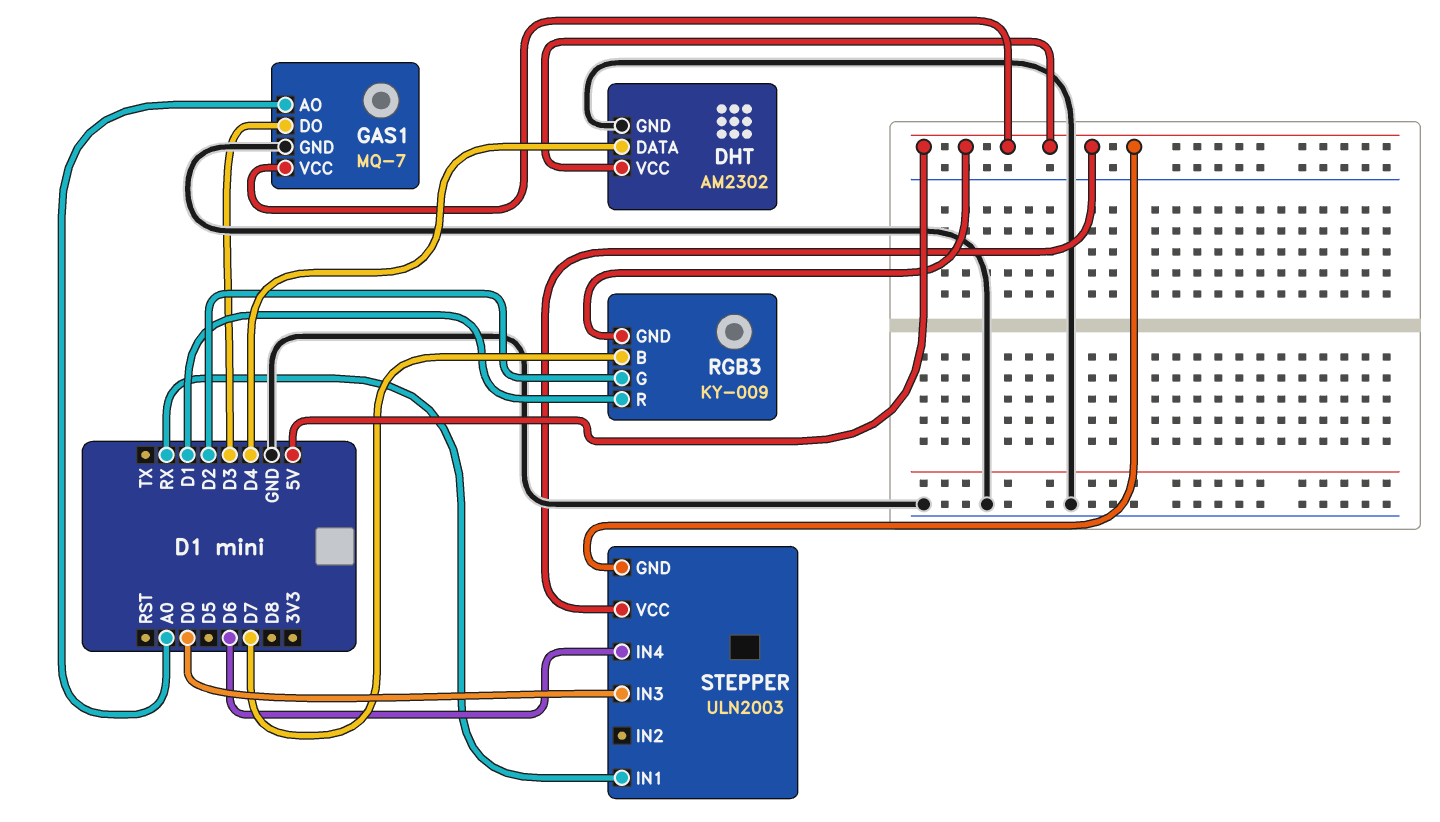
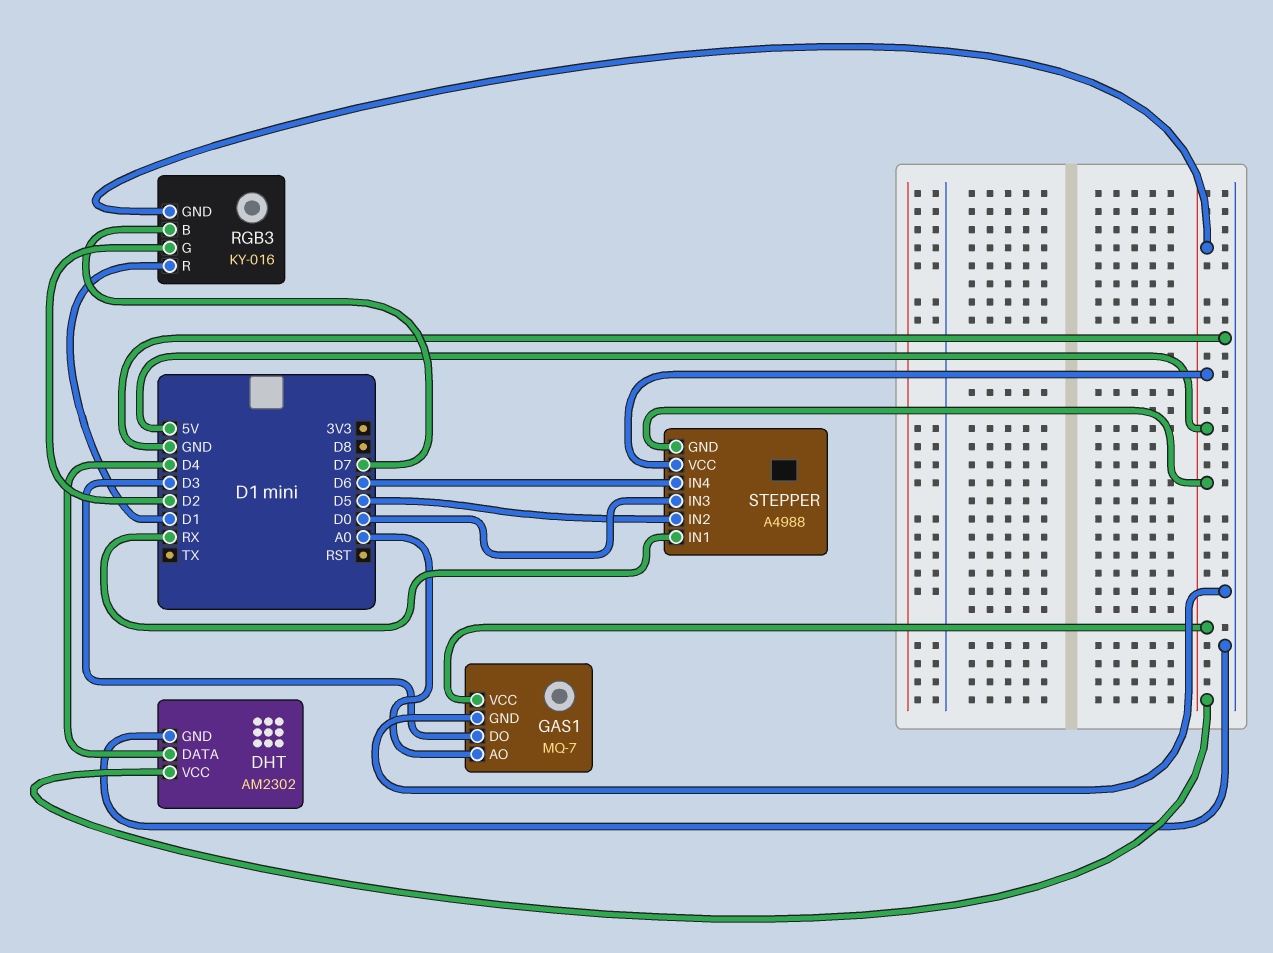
RGB3: KY-009 -> KY-016
STEPPER: ULN2003 -> A4988
STEPPER pin IN2: none -> D5

